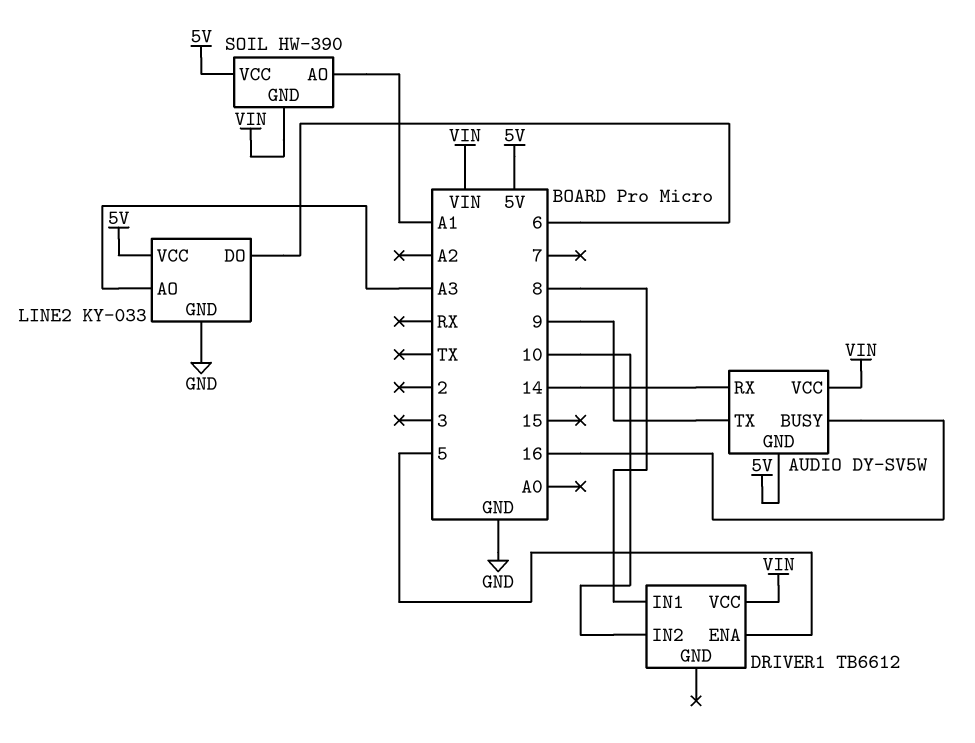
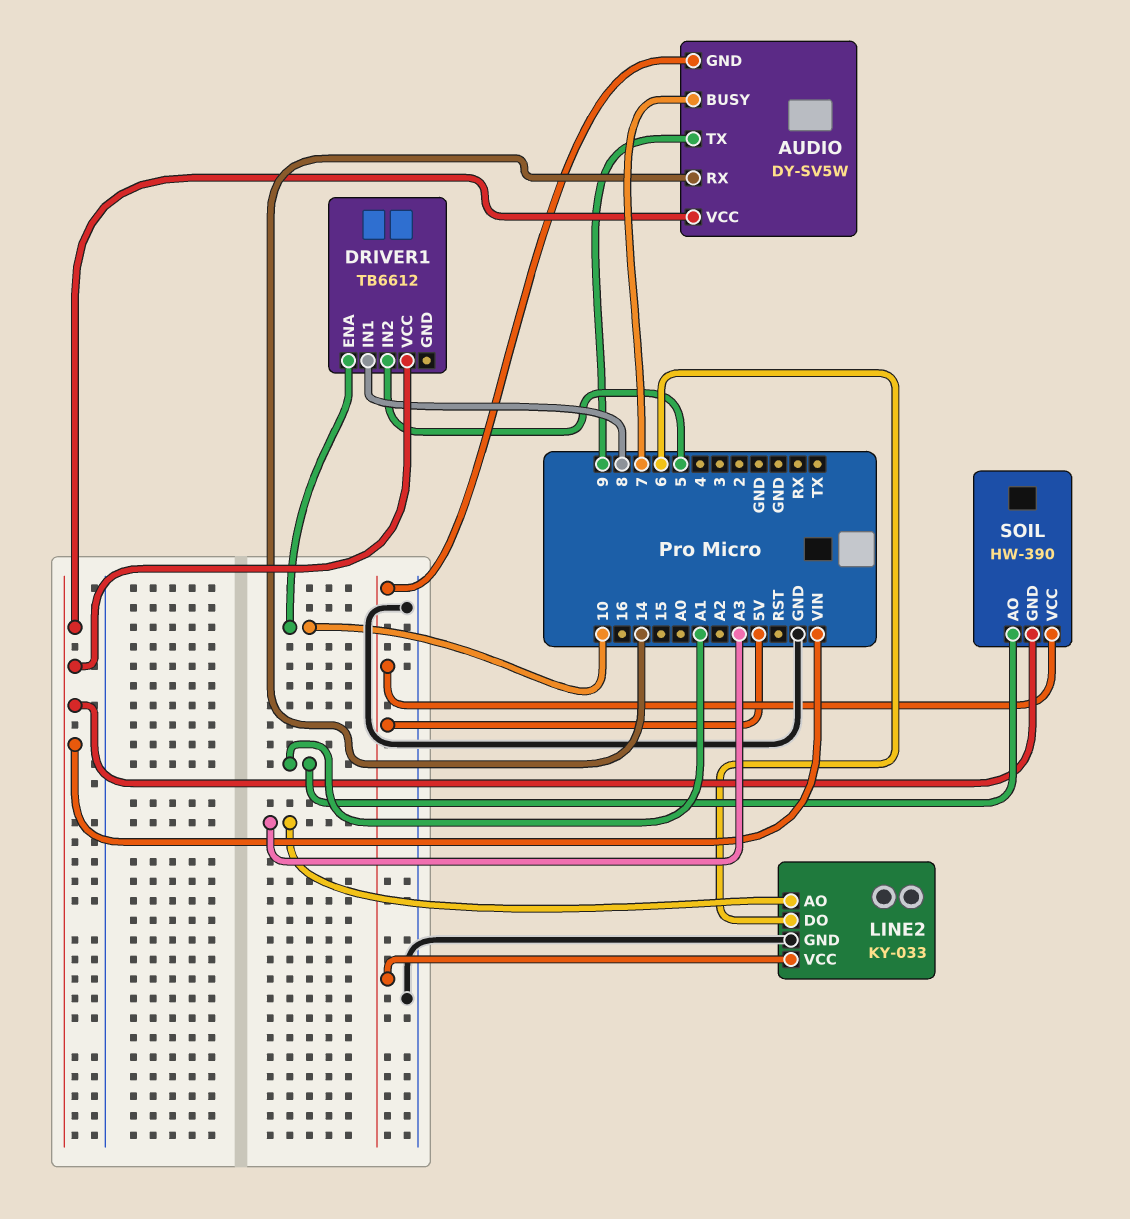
AUDIO pin BUSY: 16 -> 7
DRIVER1 pin ENA: 5 -> 10
DRIVER1 pin IN2: 10 -> 5

